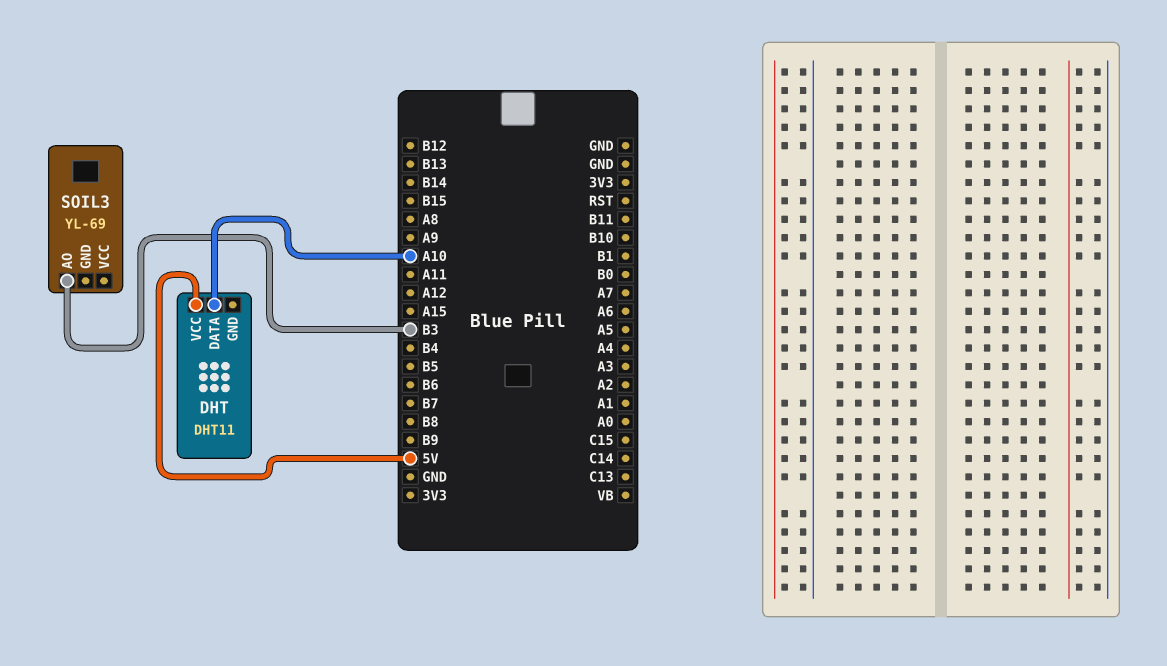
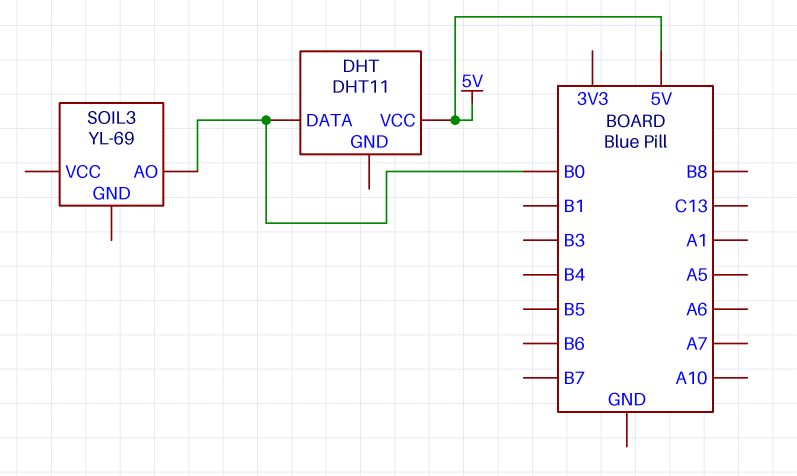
DHT pin DATA: A10 -> B0
SOIL3 pin AO: B3 -> B0

